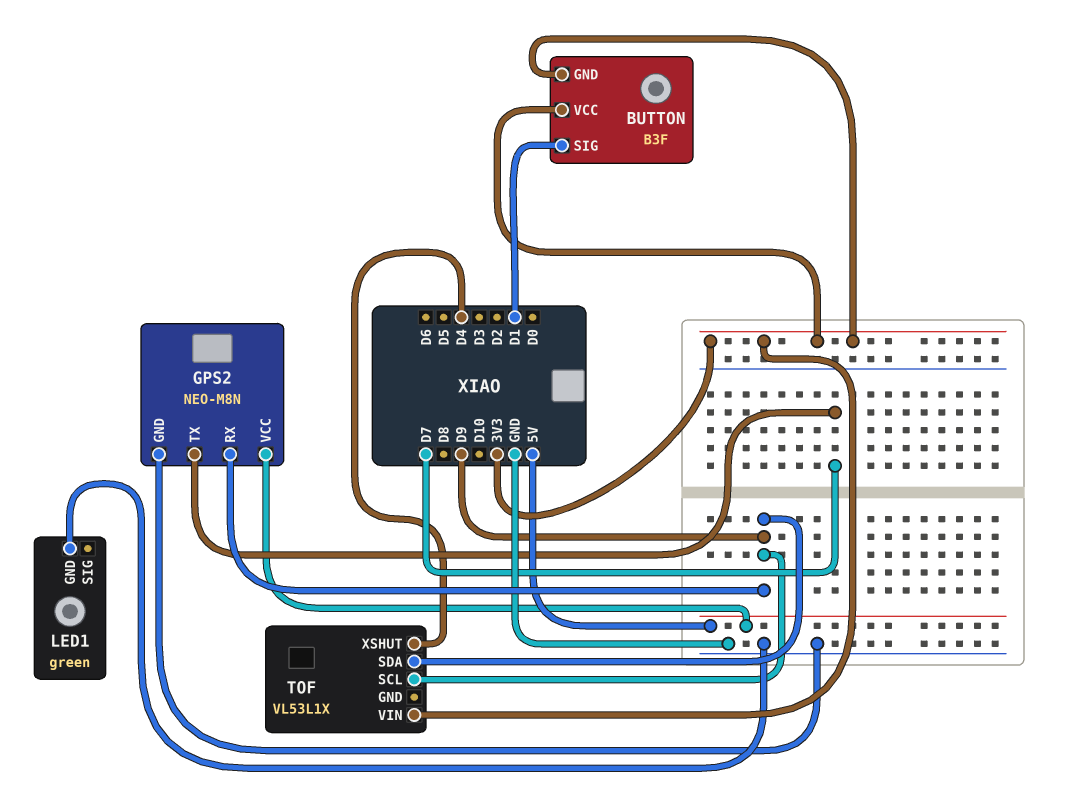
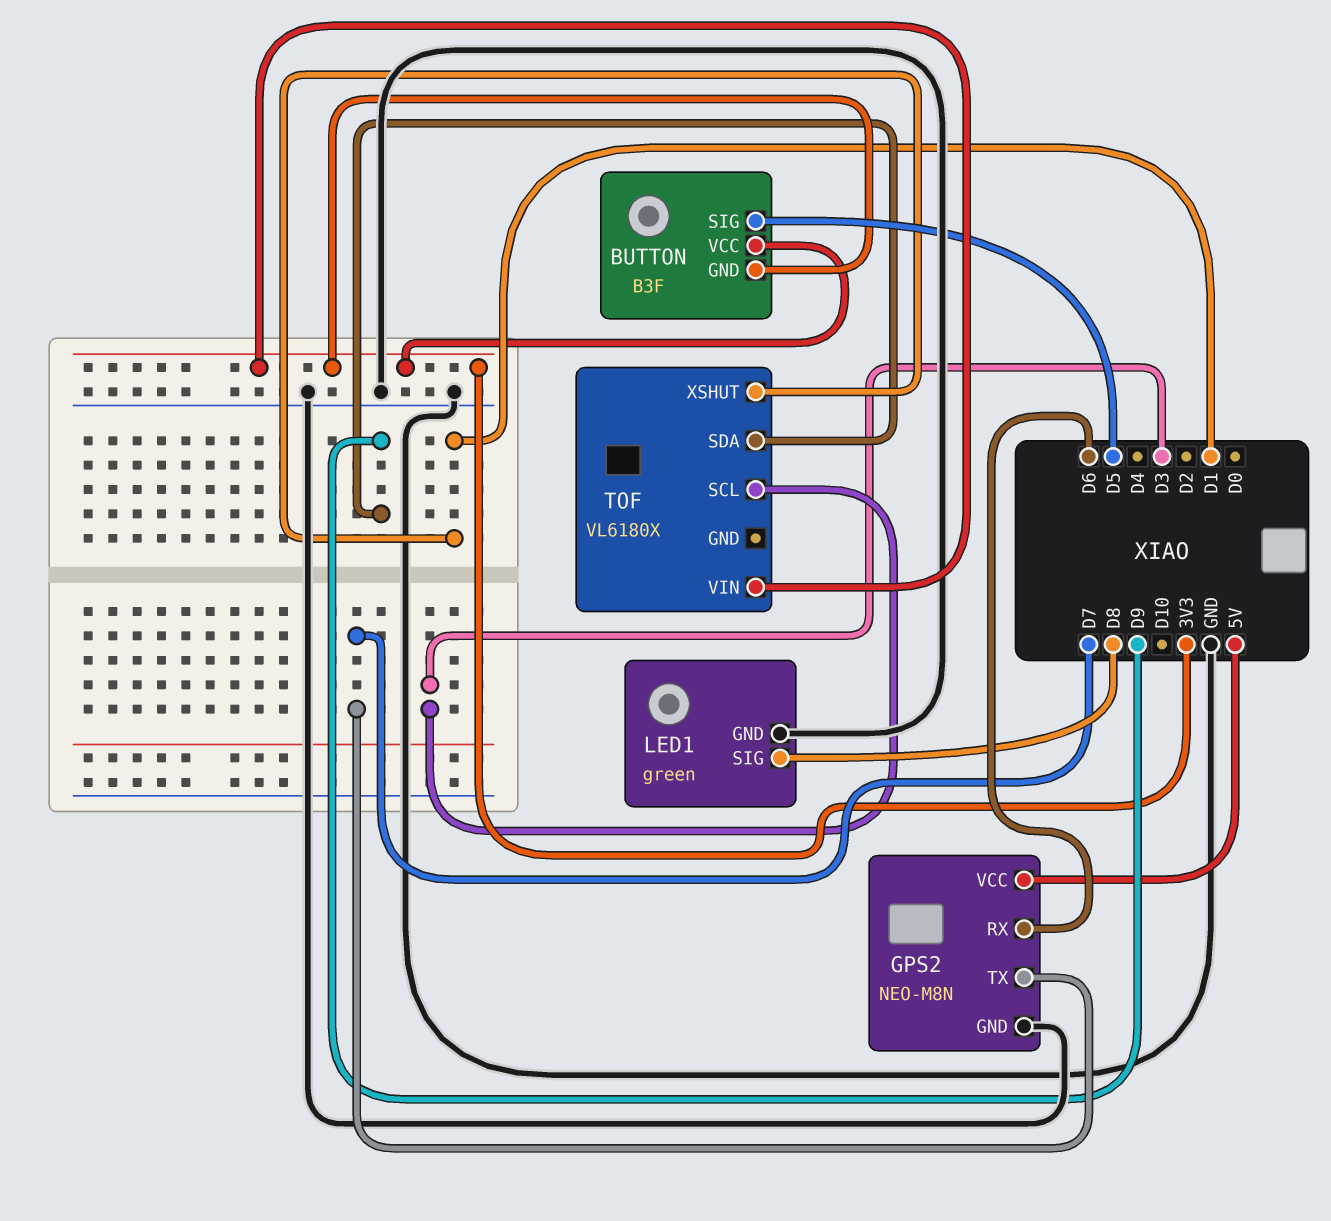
BUTTON pin SIG: D1 -> D5
GPS2 pin RX: D9 -> D6
LED1 pin SIG: none -> D8
TOF: VL53L1X -> VL6180X
TOF pin SCL: D9 -> D3
TOF pin XSHUT: D4 -> D1

